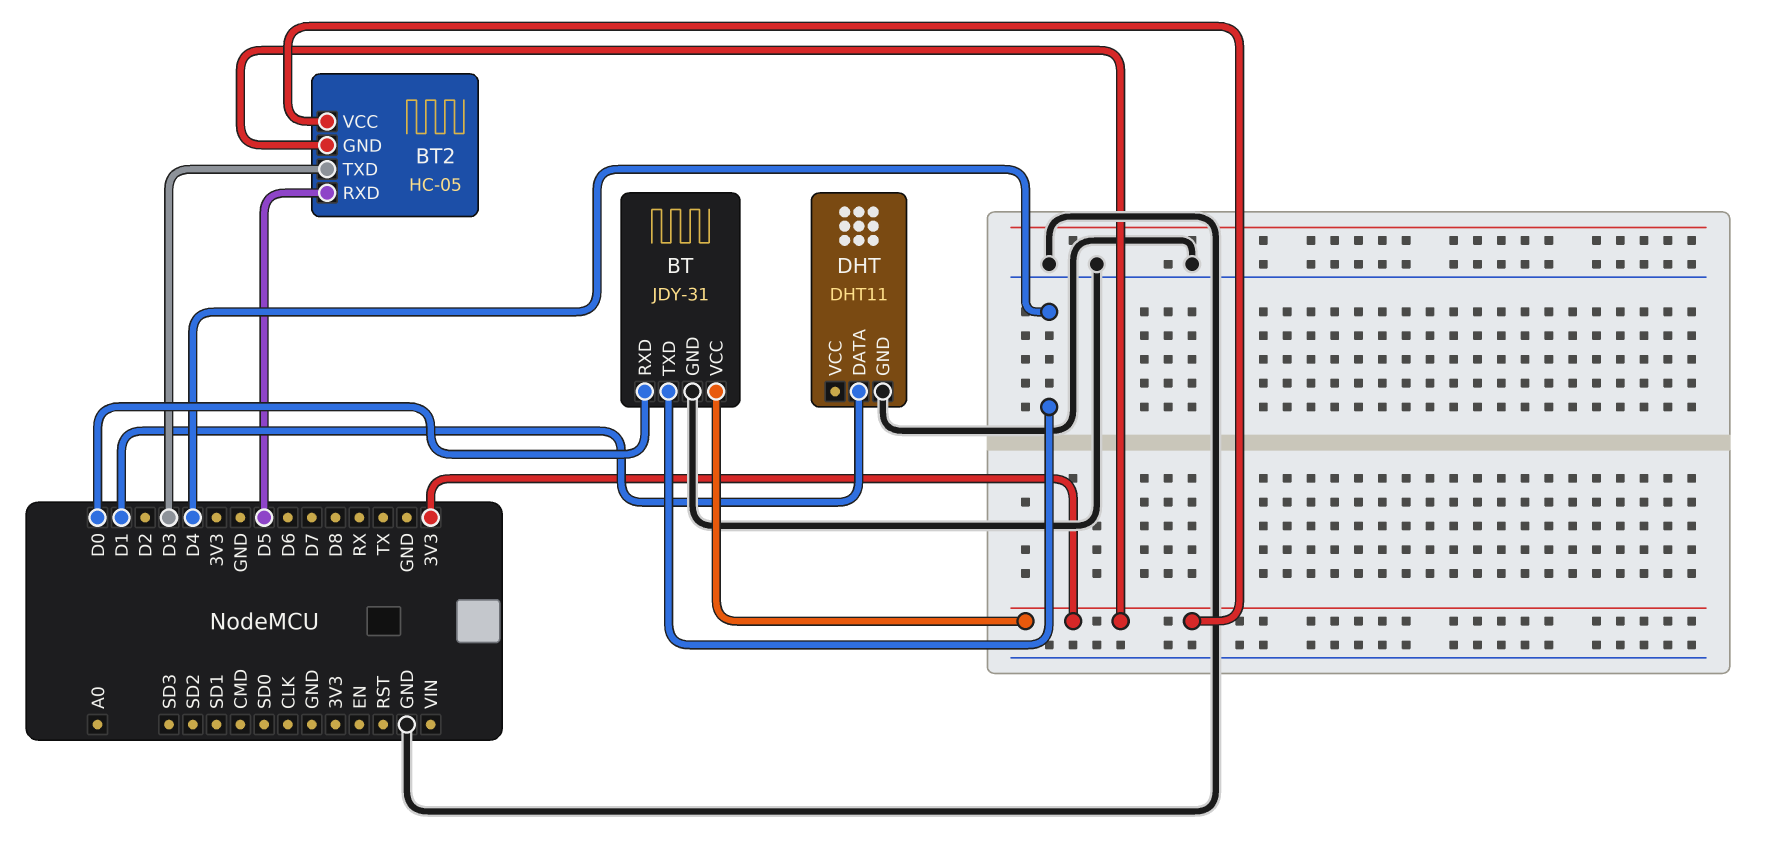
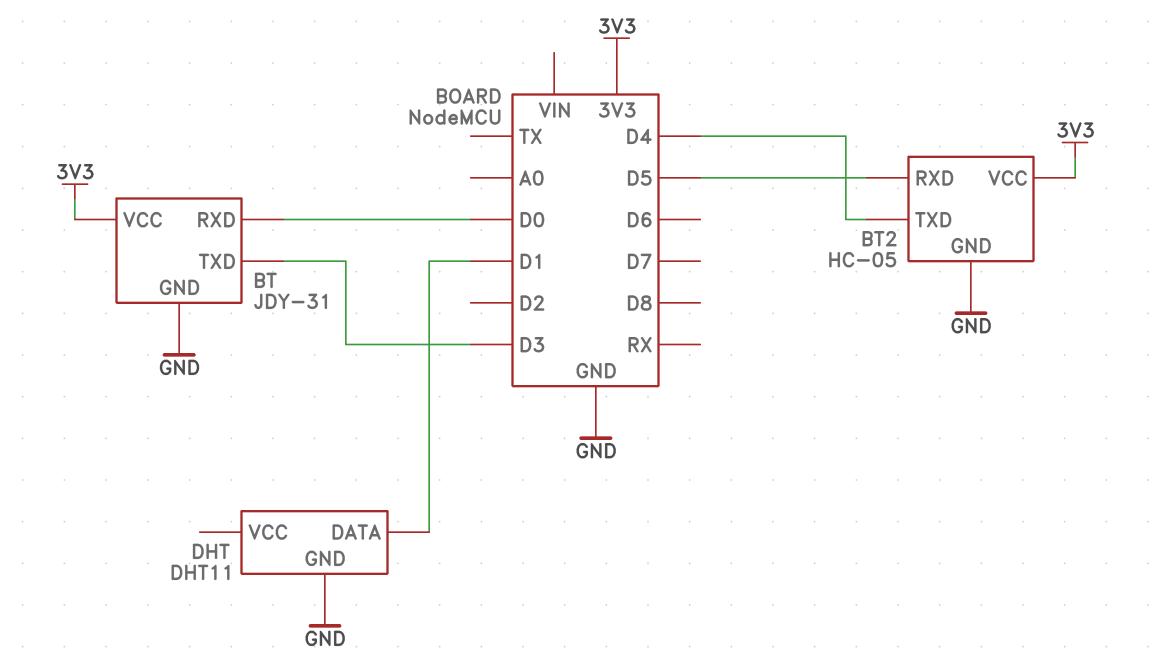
BT pin TXD: D4 -> D3
BT2 pin GND: 3V3 -> GND
BT2 pin TXD: D3 -> D4

